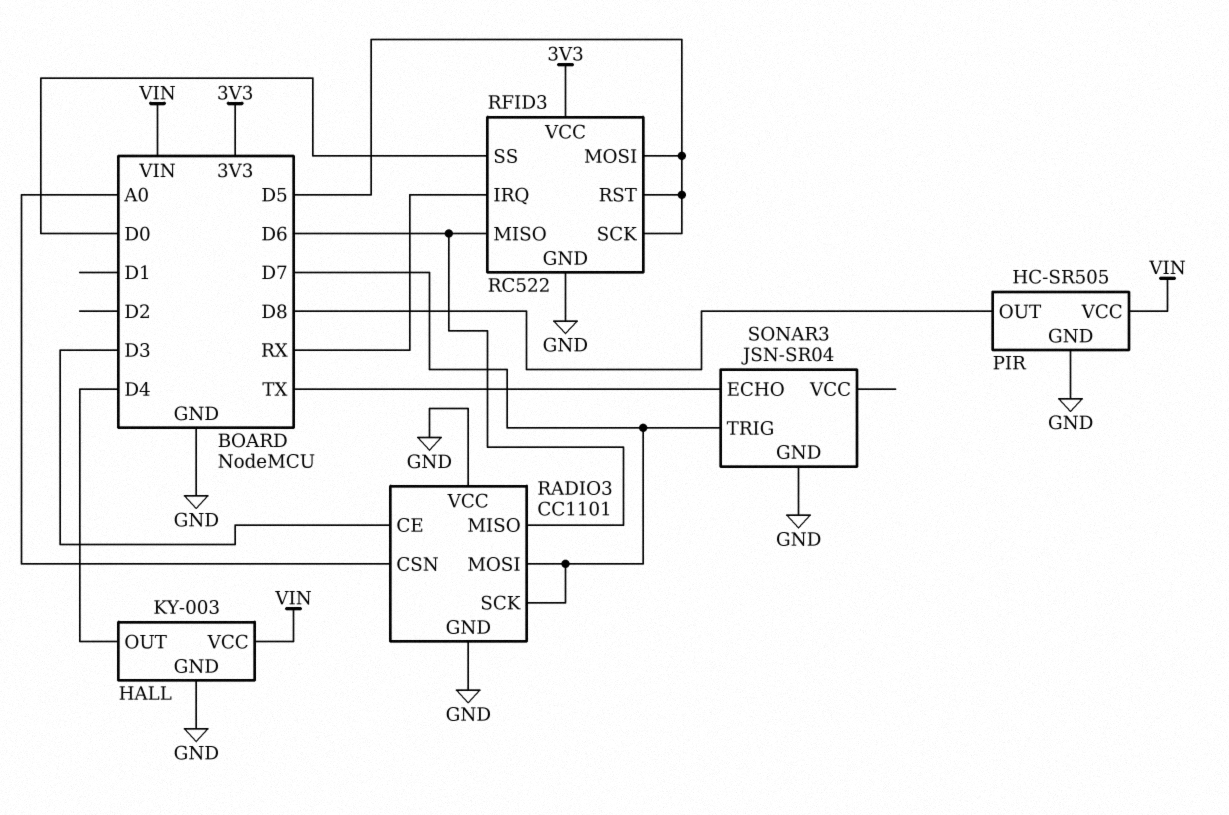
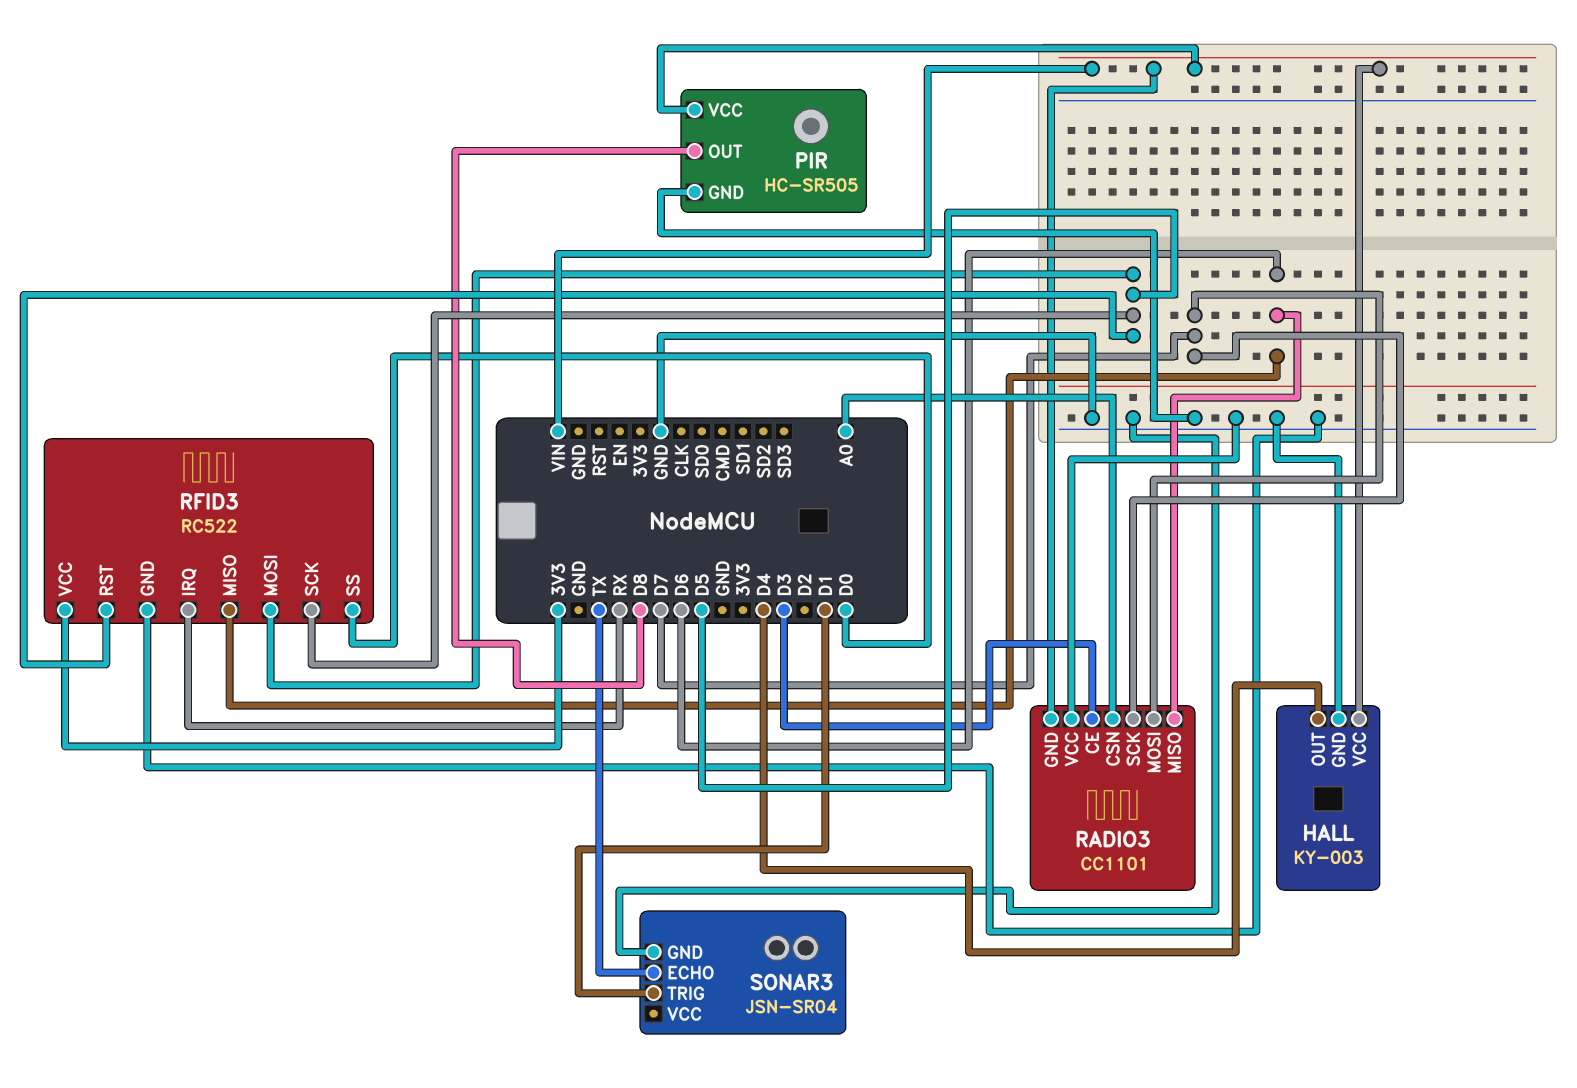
RADIO3 pin GND: GND -> VIN
SONAR3 pin TRIG: D7 -> D1

